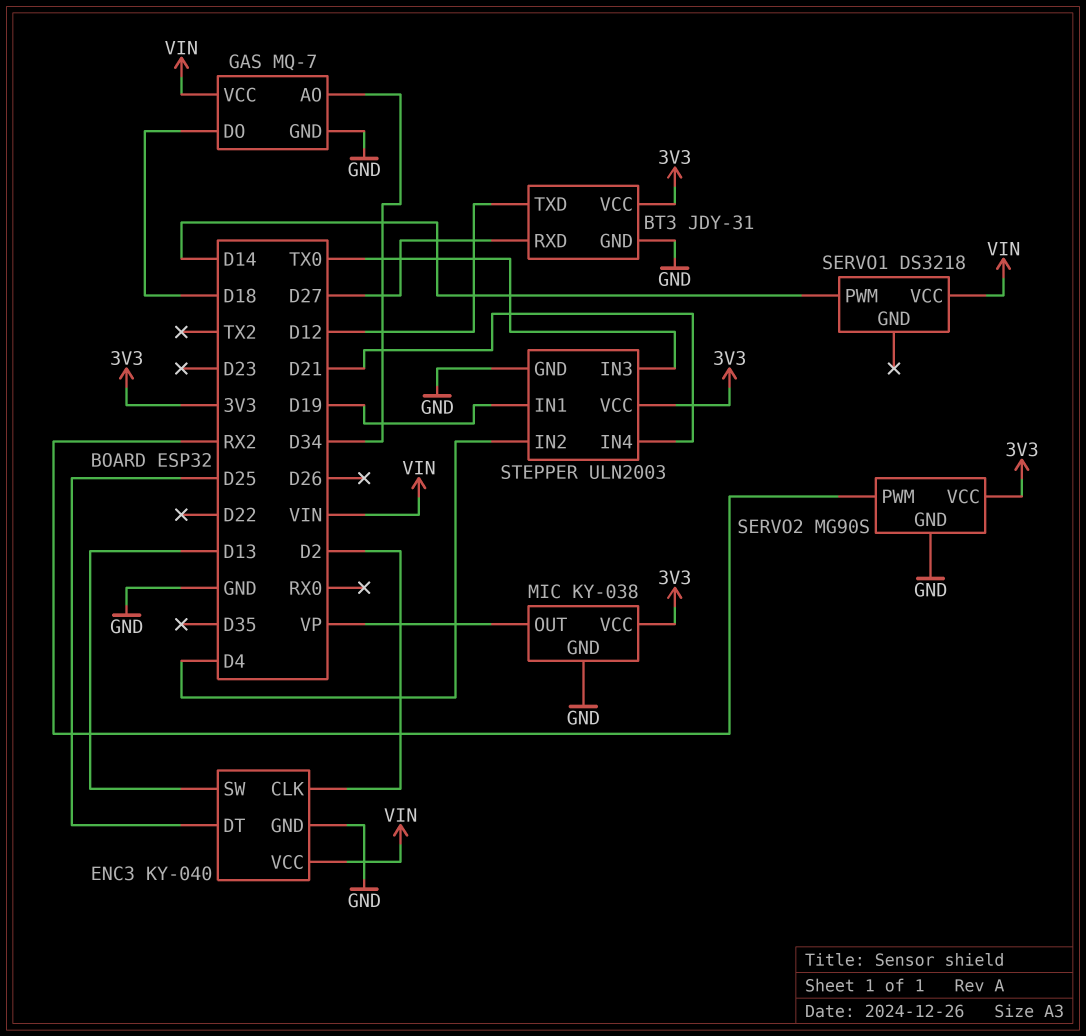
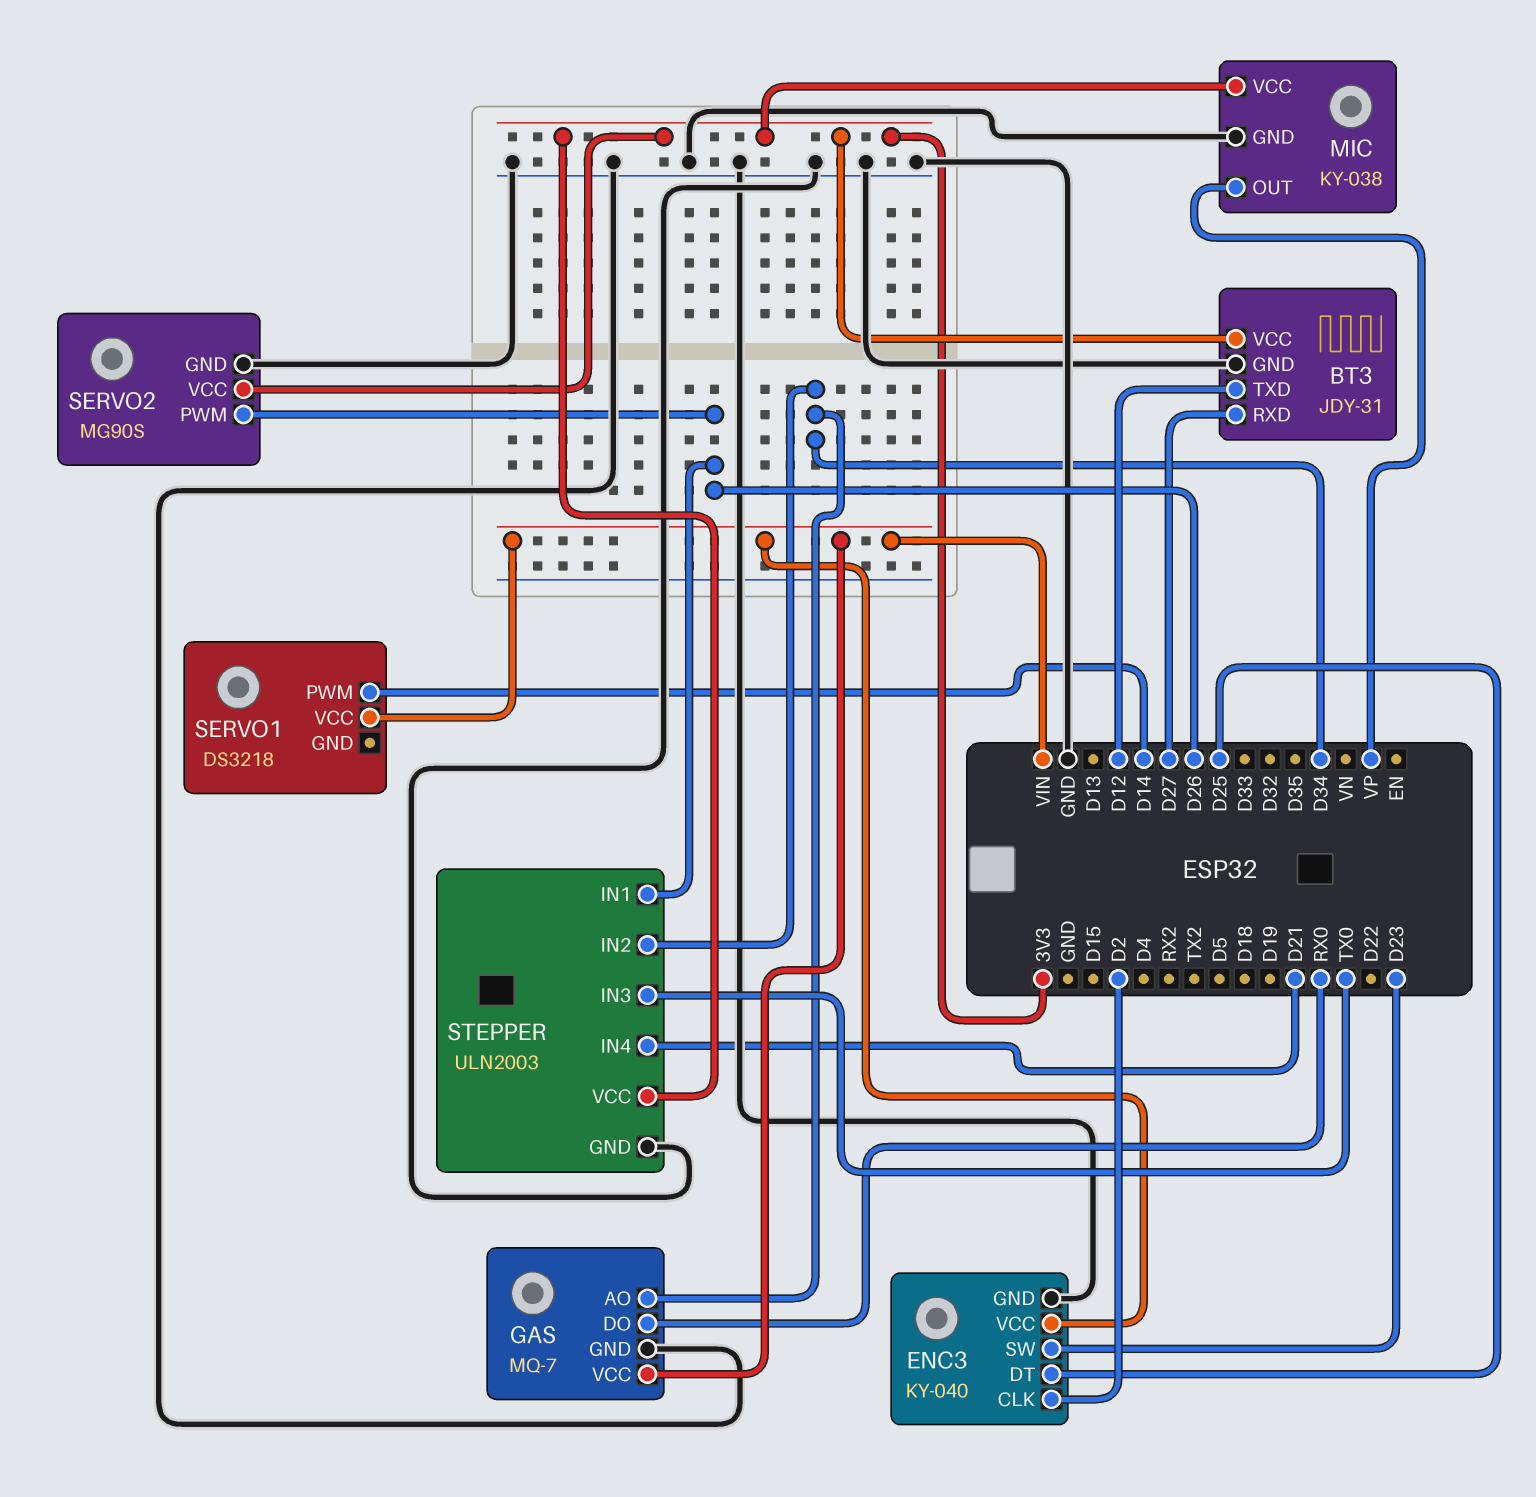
ENC3 pin SW: D13 -> D23
GAS pin DO: D18 -> RX0
SERVO2 pin PWM: RX2 -> D26
STEPPER pin IN1: D19 -> D26
STEPPER pin IN2: D4 -> D34

